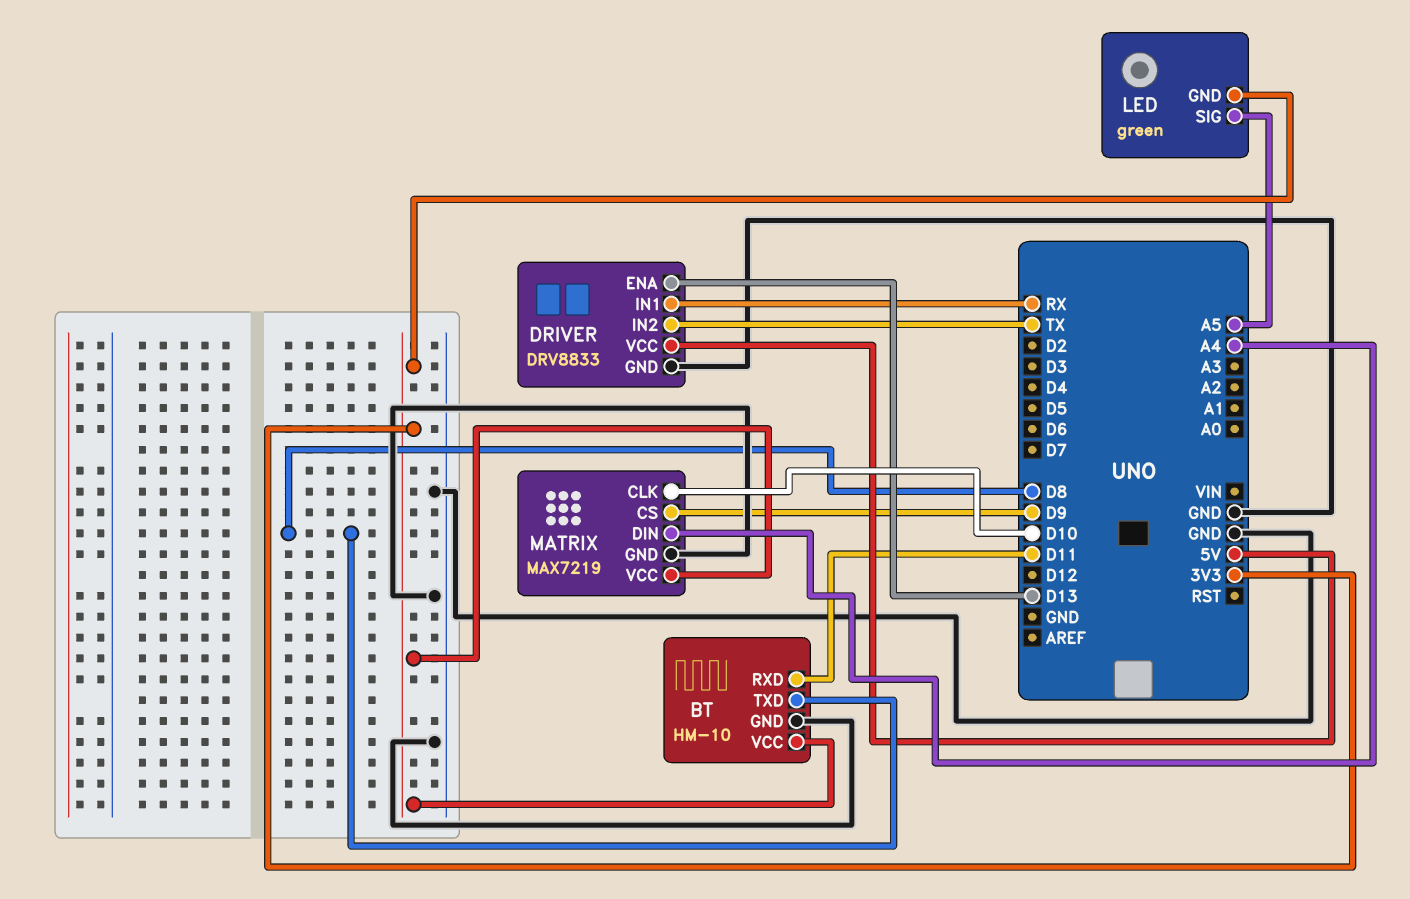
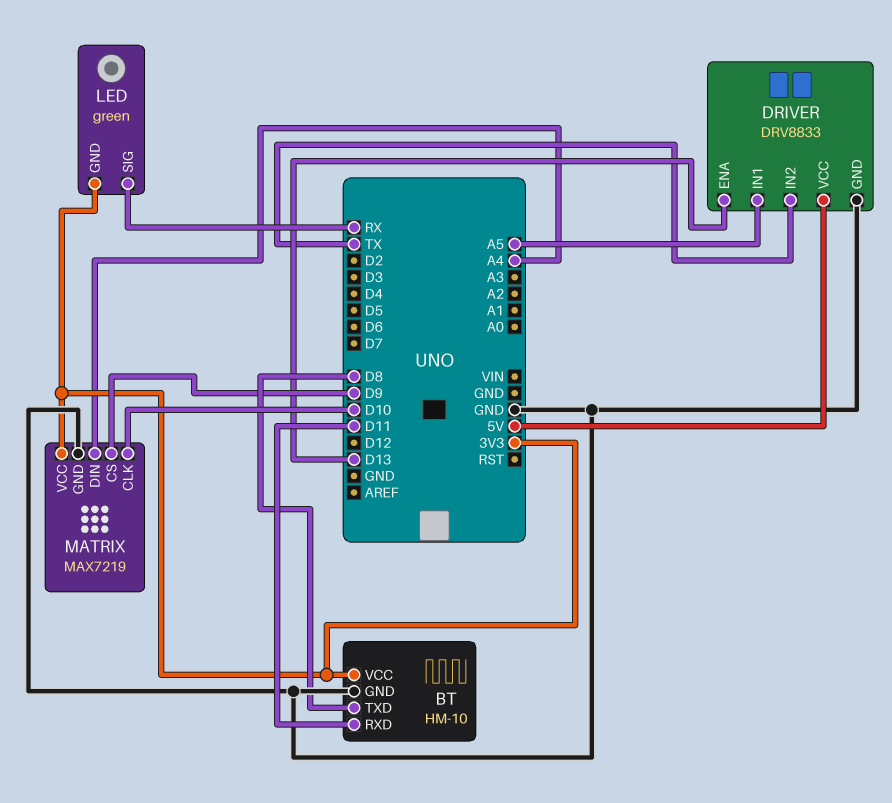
DRIVER pin IN1: RX -> A5
LED pin SIG: A5 -> RX

